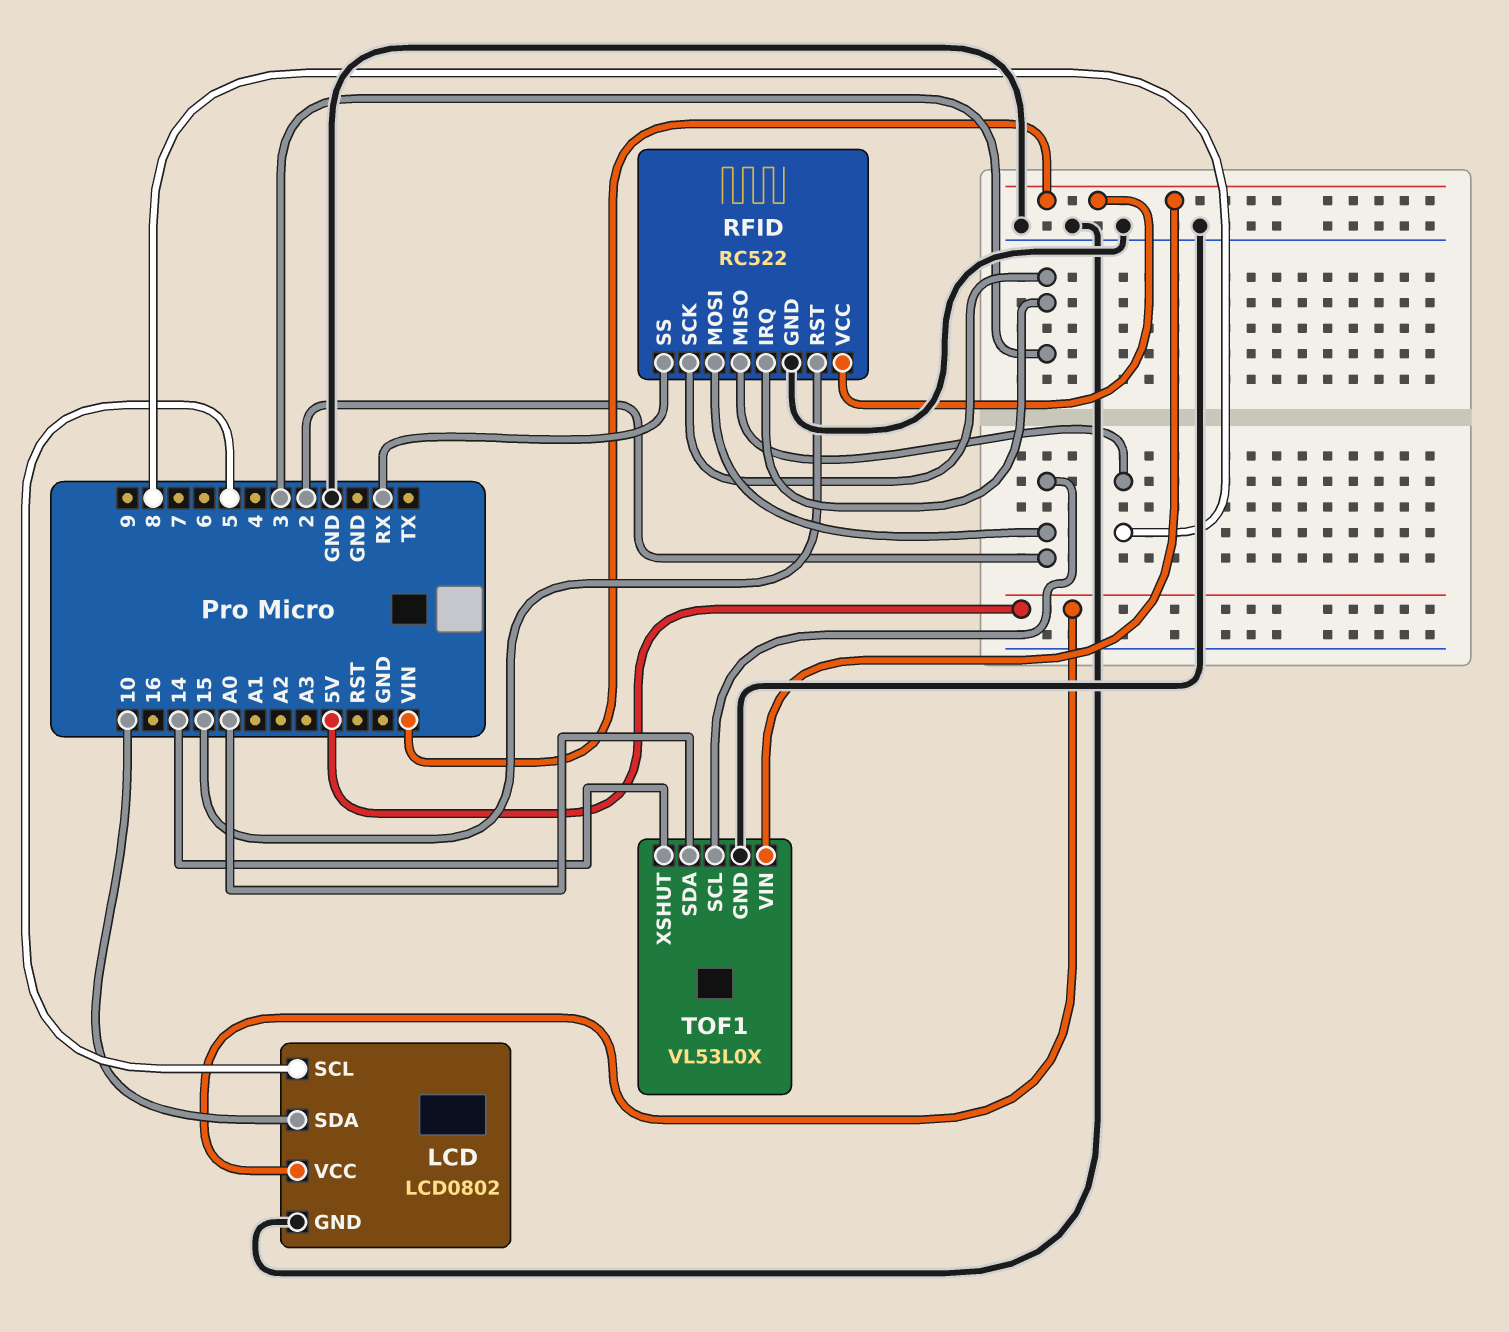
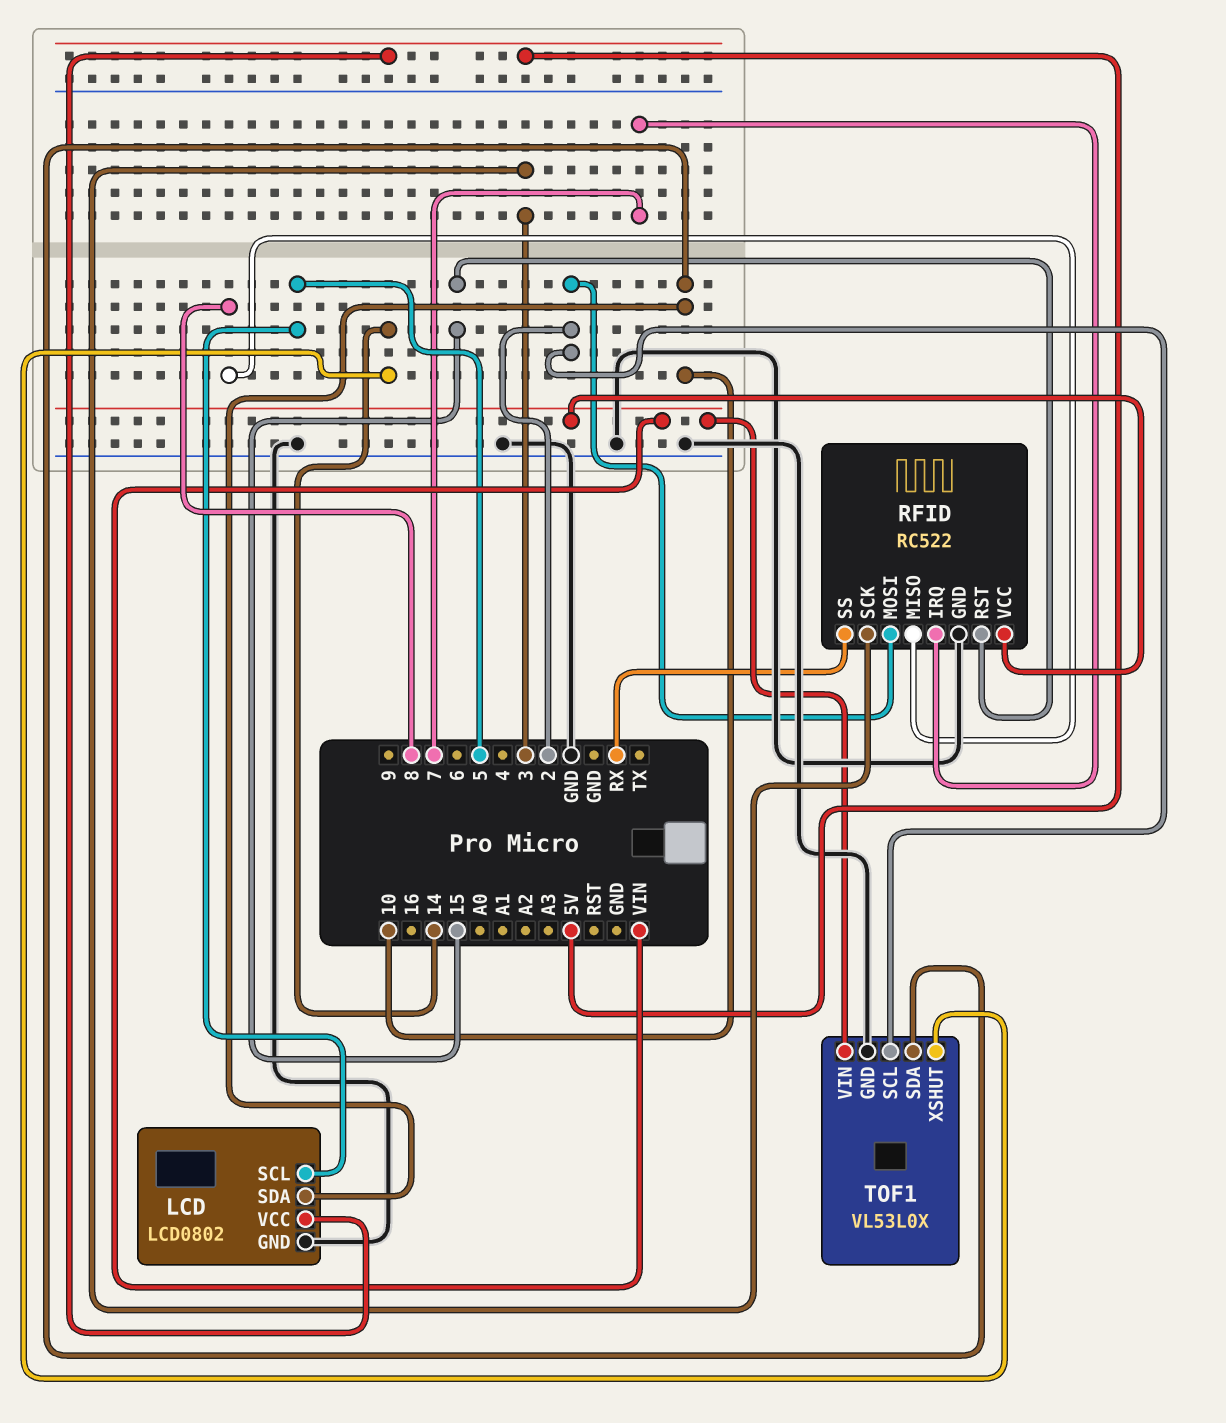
RFID pin IRQ: 3 -> 7
TOF1 pin SDA: A0 -> 10

